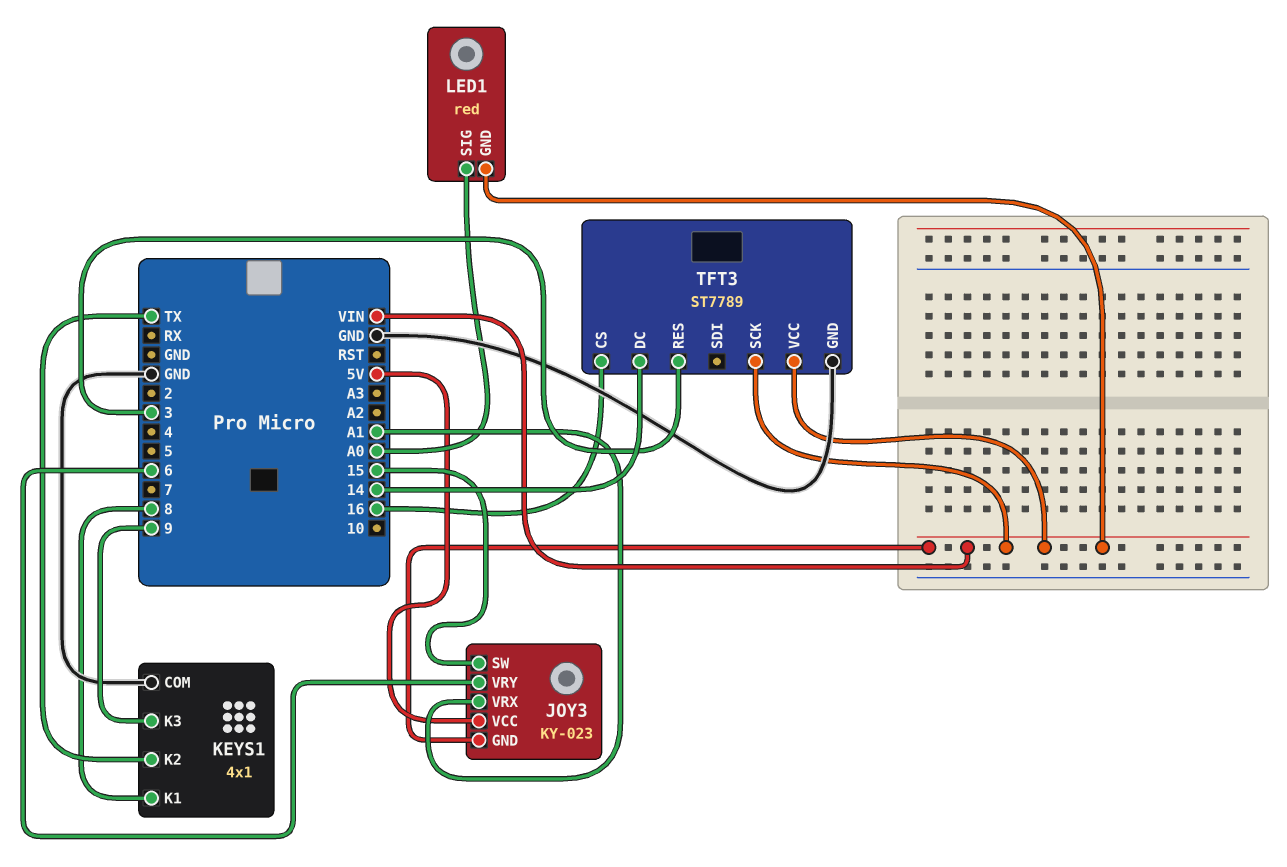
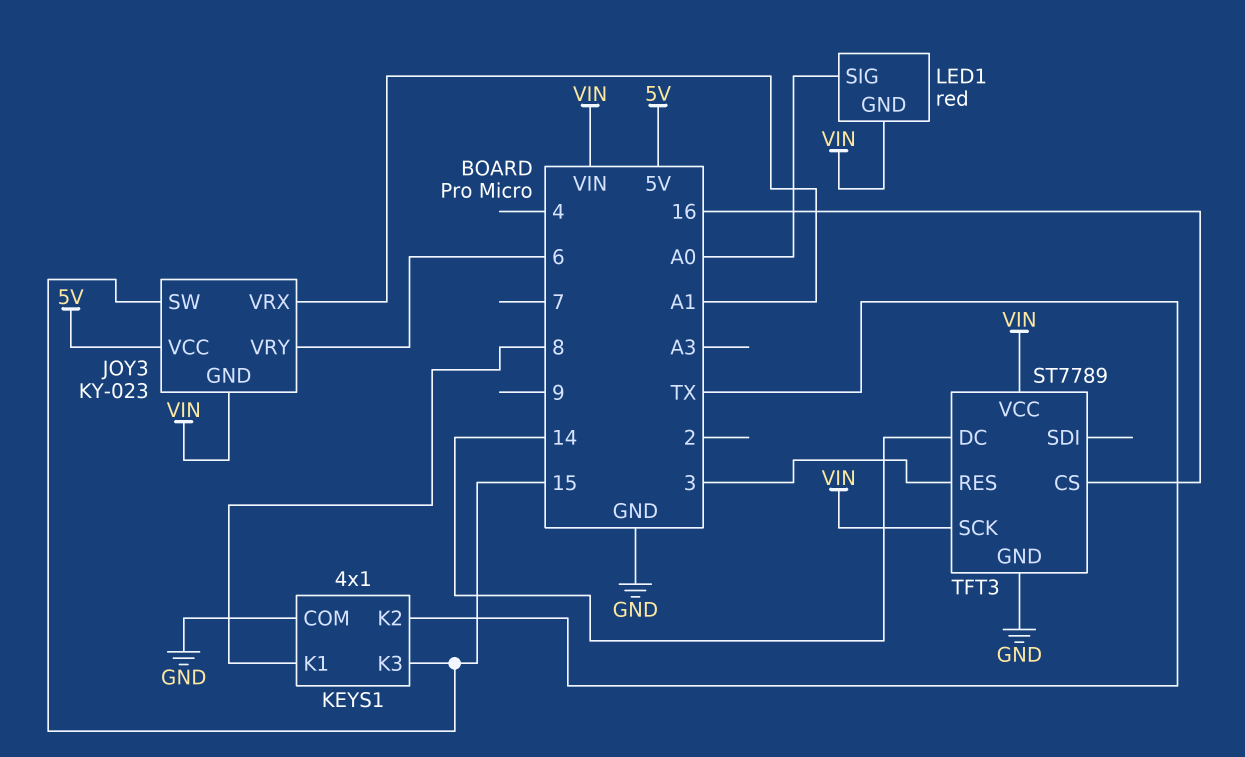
KEYS1 pin K3: 9 -> 15

